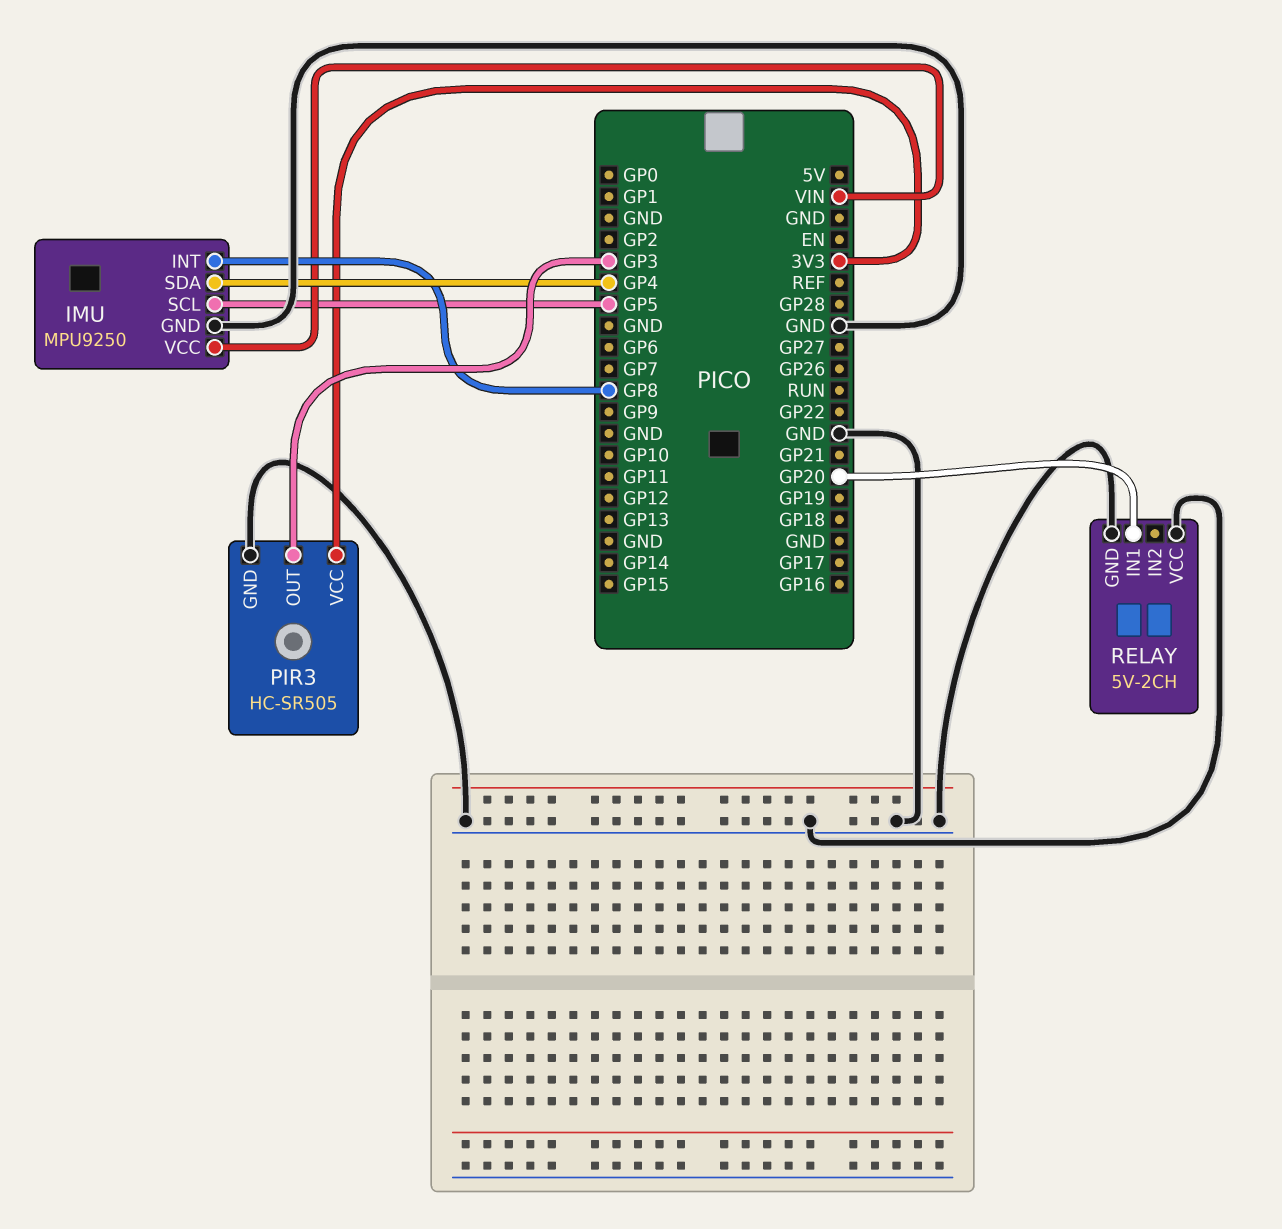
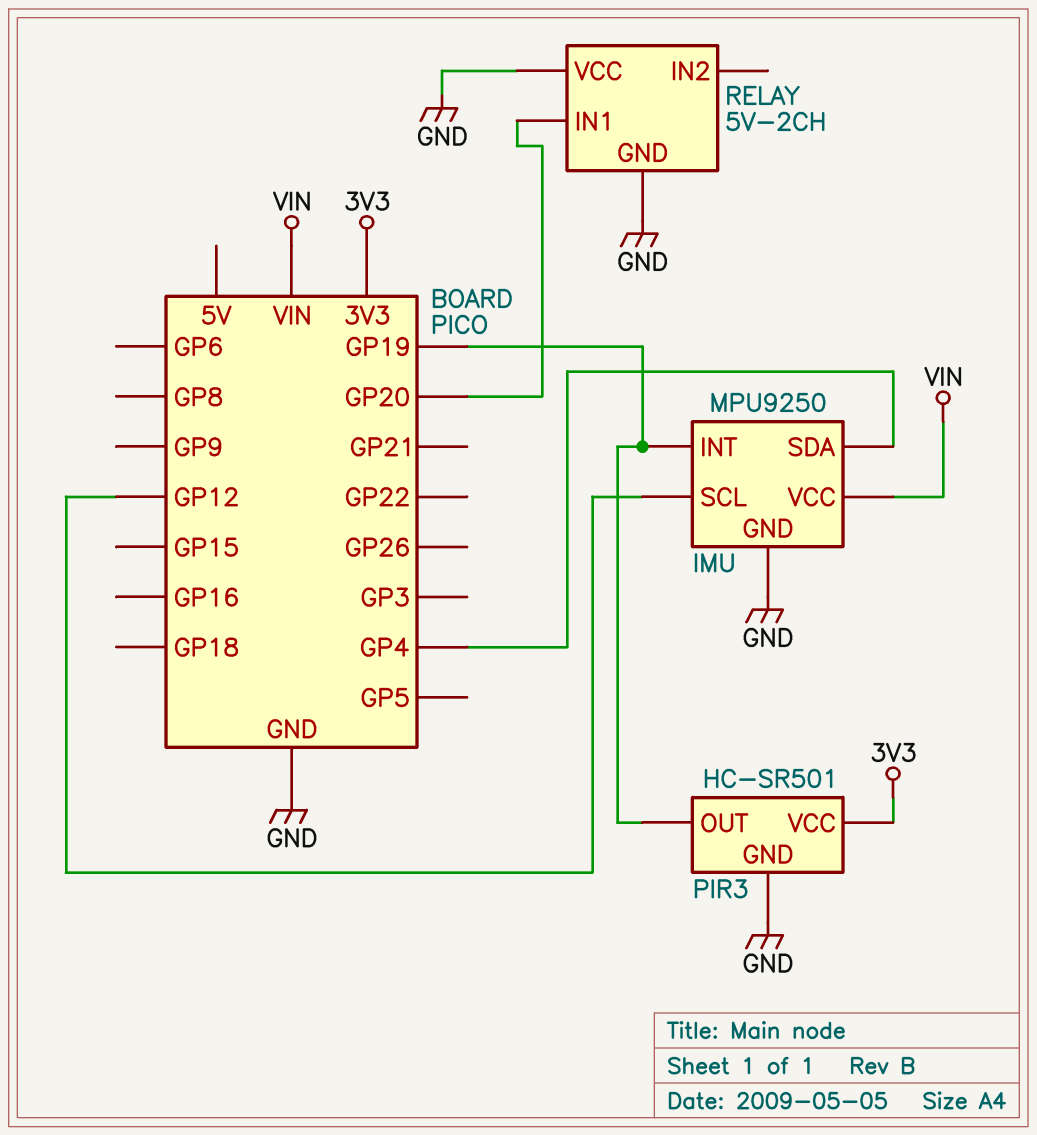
IMU pin INT: GP8 -> GP19
IMU pin SCL: GP5 -> GP12
PIR3: HC-SR505 -> HC-SR501
PIR3 pin OUT: GP3 -> GP19

